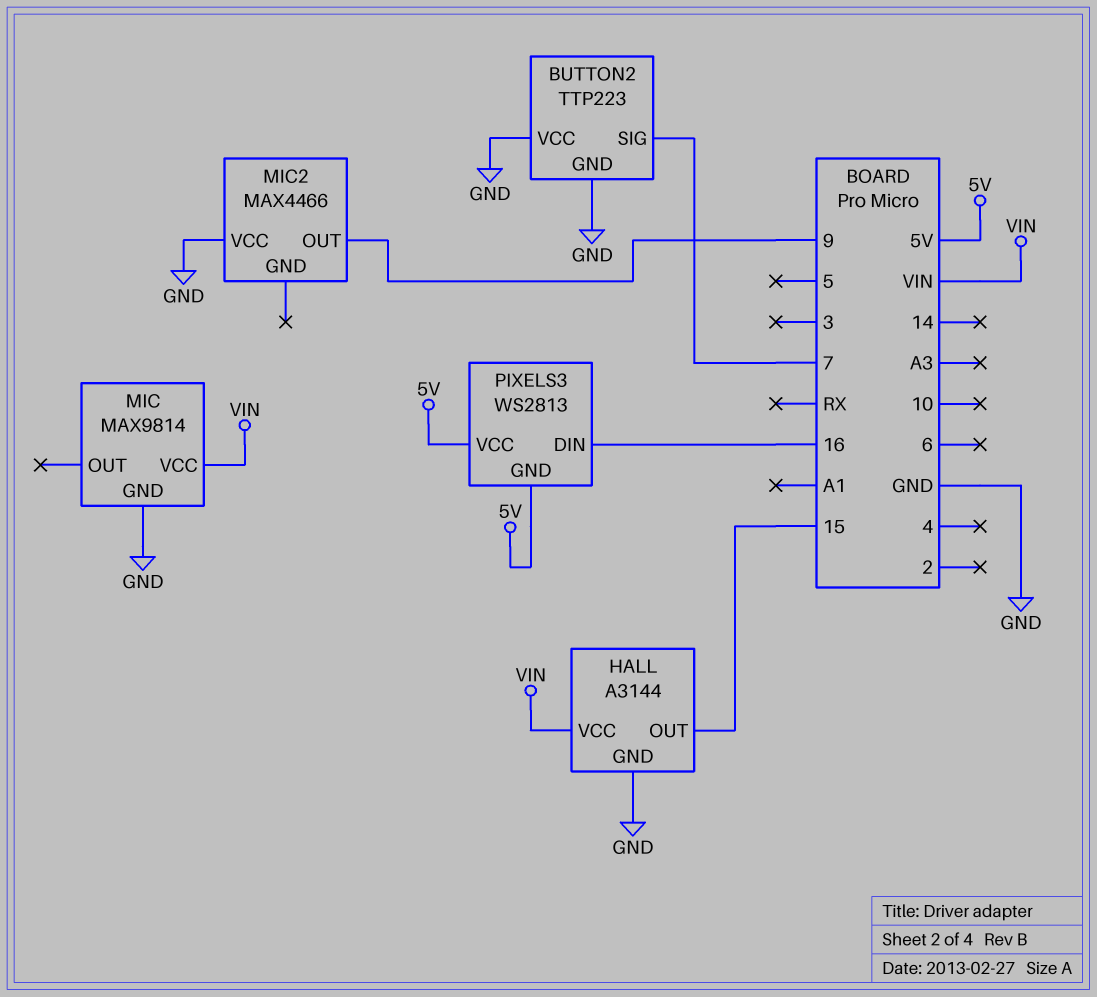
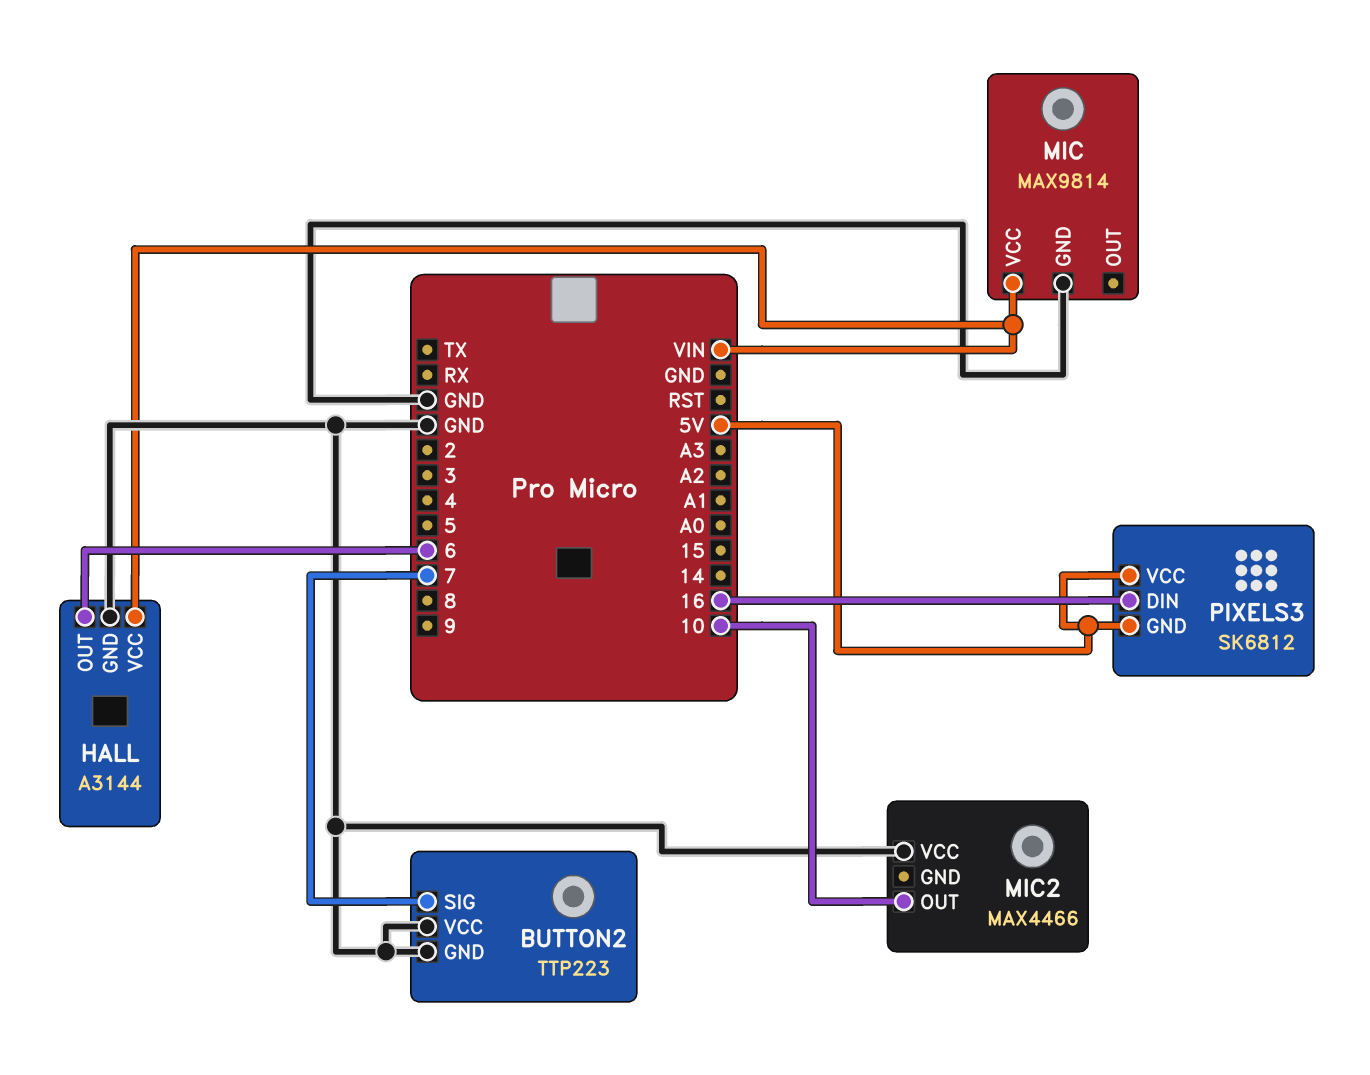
HALL pin OUT: 15 -> 6
MIC2 pin OUT: 9 -> 10
PIXELS3: WS2813 -> SK6812

